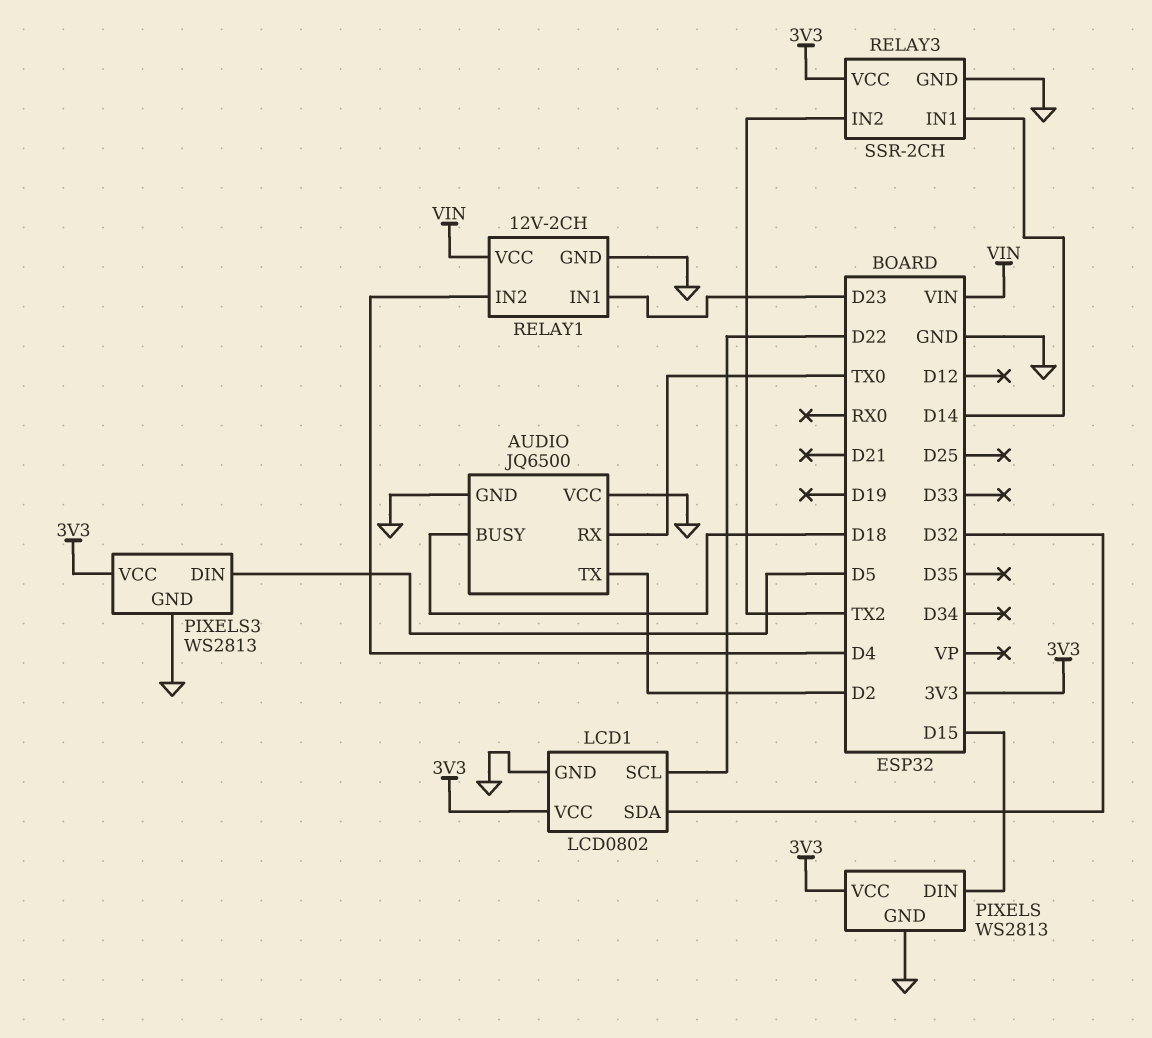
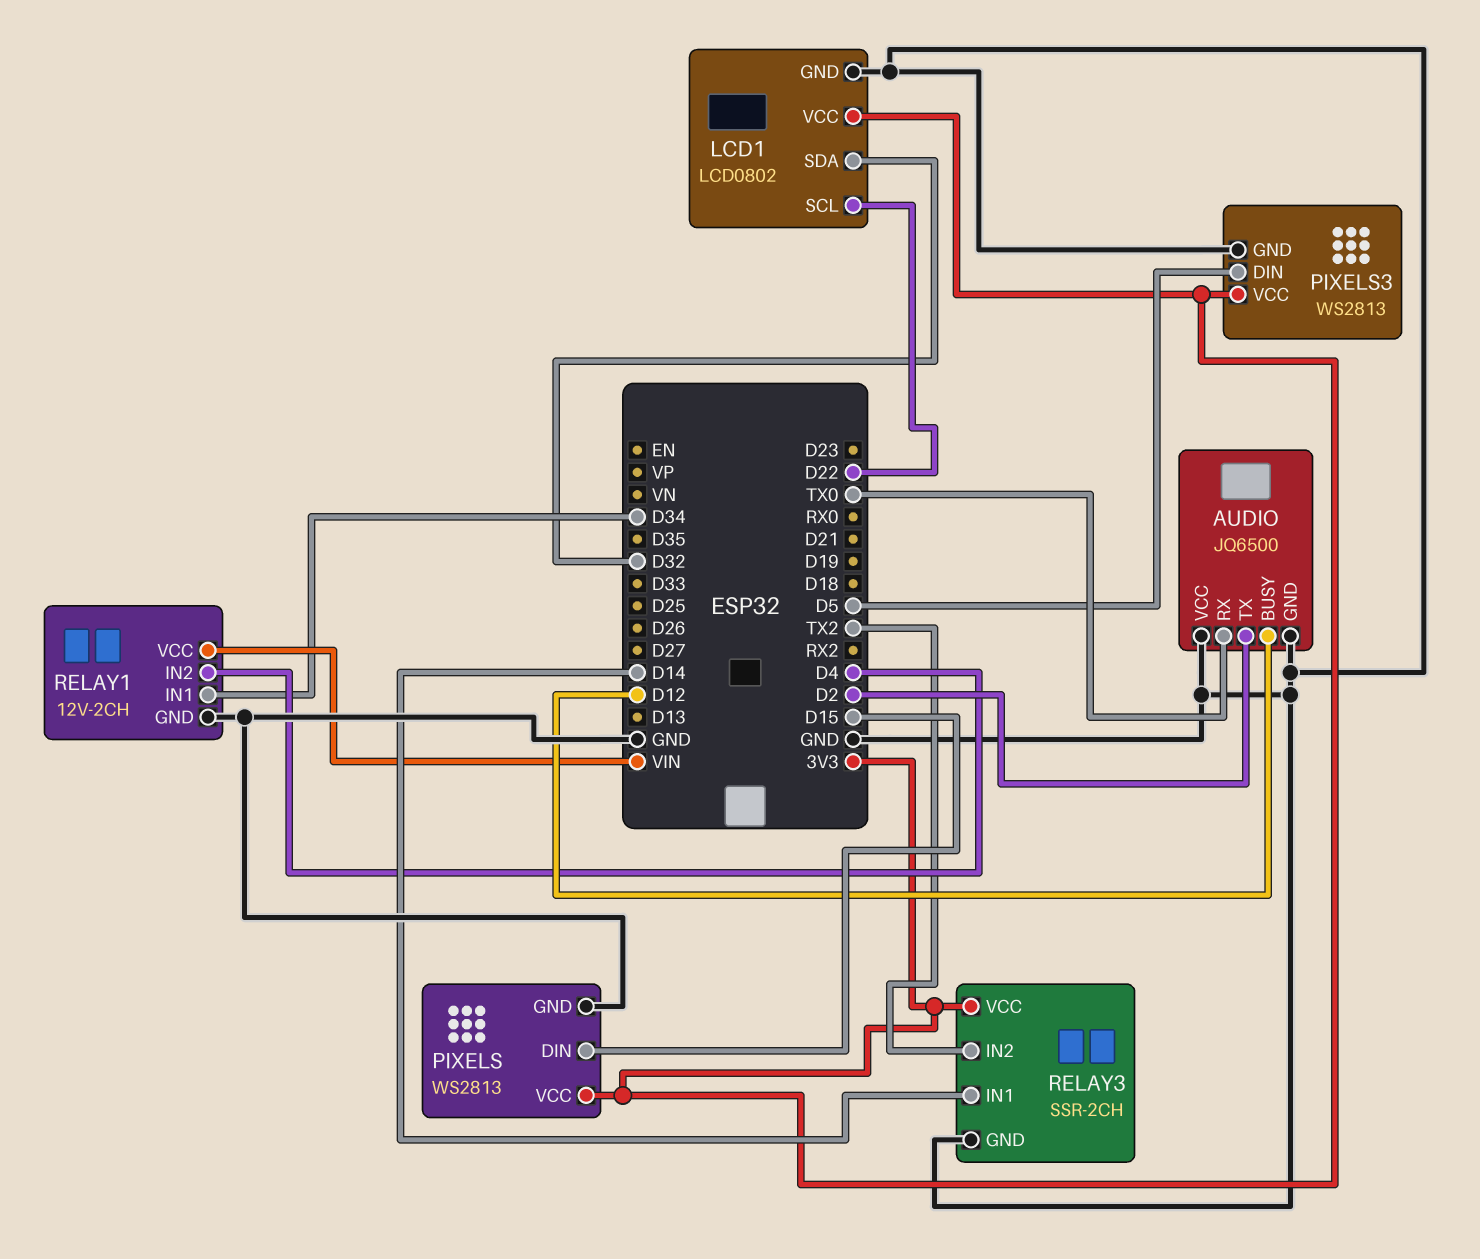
AUDIO pin BUSY: D18 -> D12
RELAY1 pin IN1: D23 -> D34

